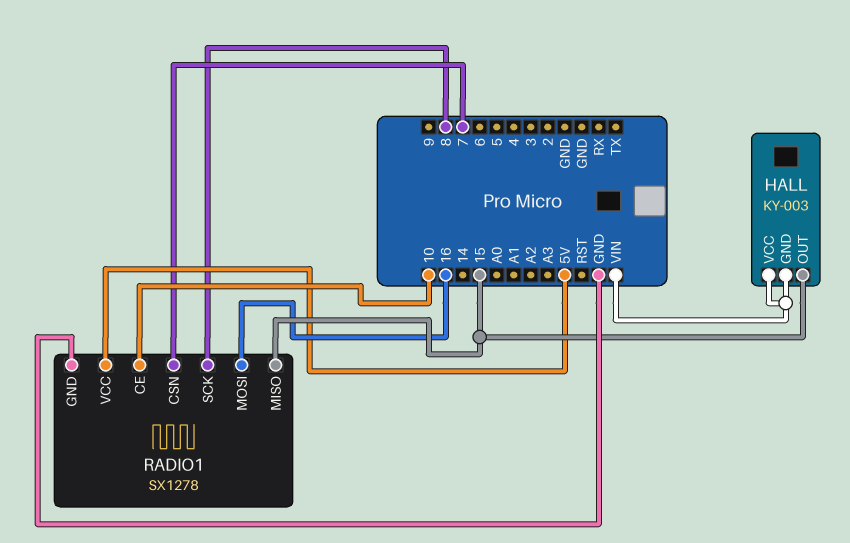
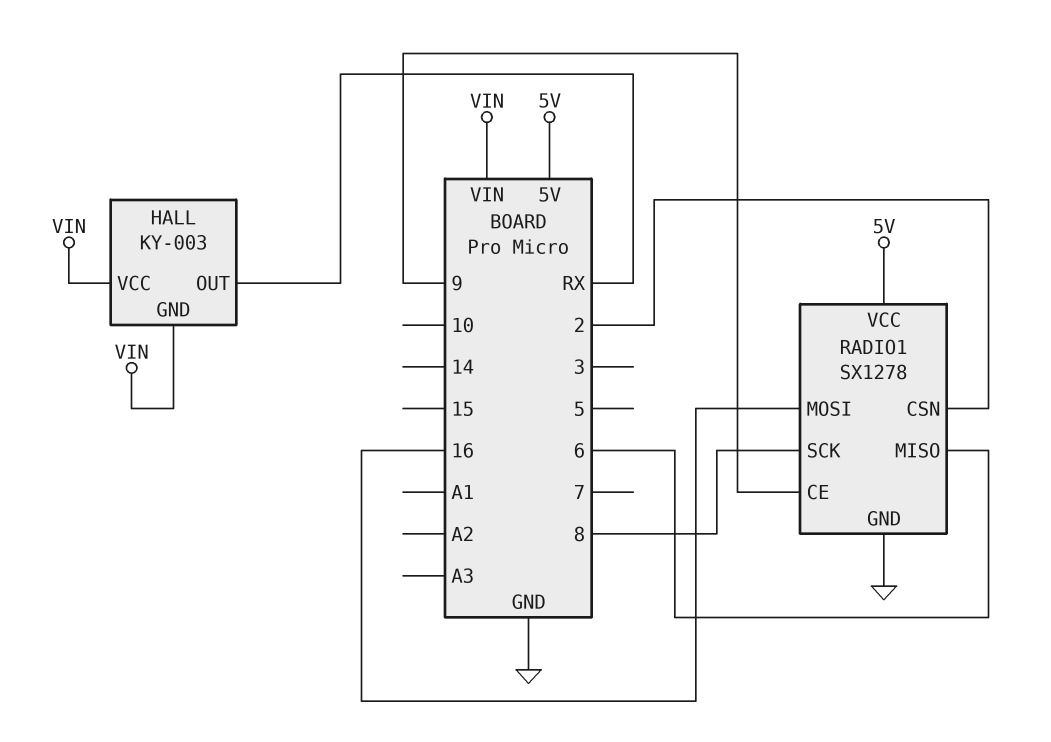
HALL pin OUT: 15 -> RX
RADIO1 pin CE: 10 -> 9
RADIO1 pin CSN: 7 -> 2
RADIO1 pin MISO: 15 -> 6

